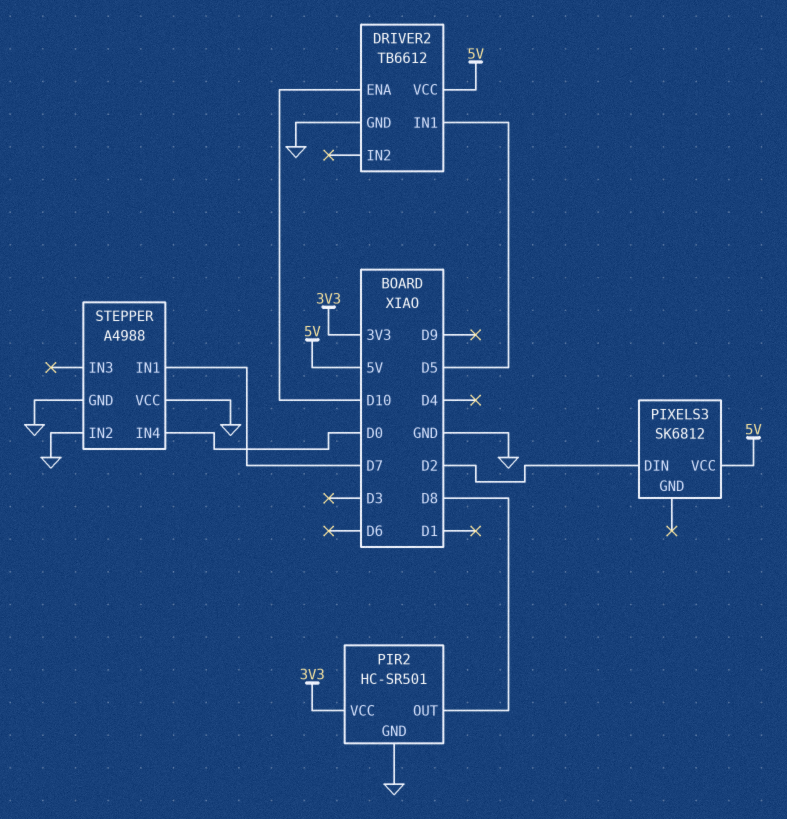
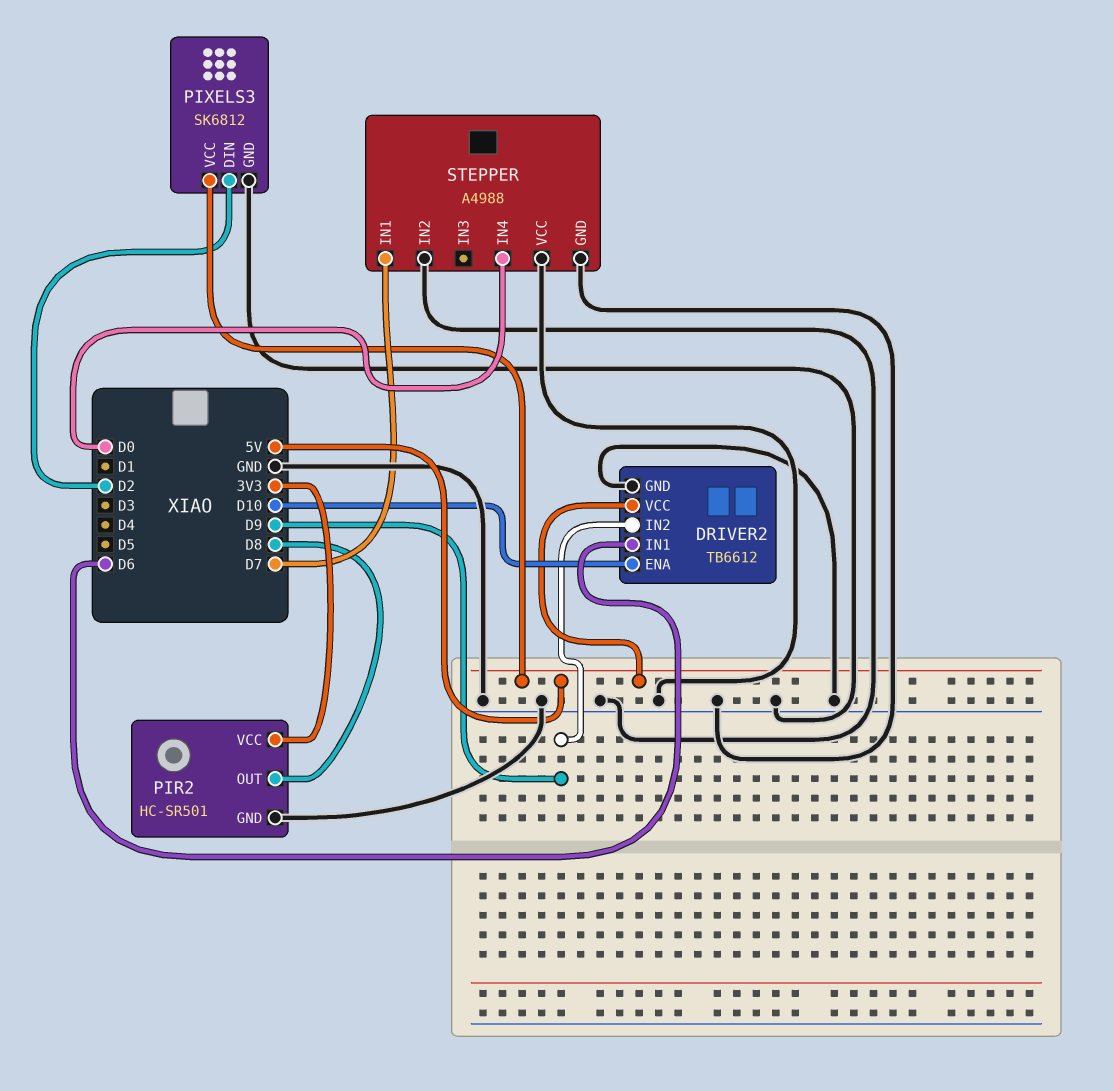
DRIVER2 pin IN1: D5 -> D6
DRIVER2 pin IN2: none -> D9
PIXELS3 pin GND: none -> GND

